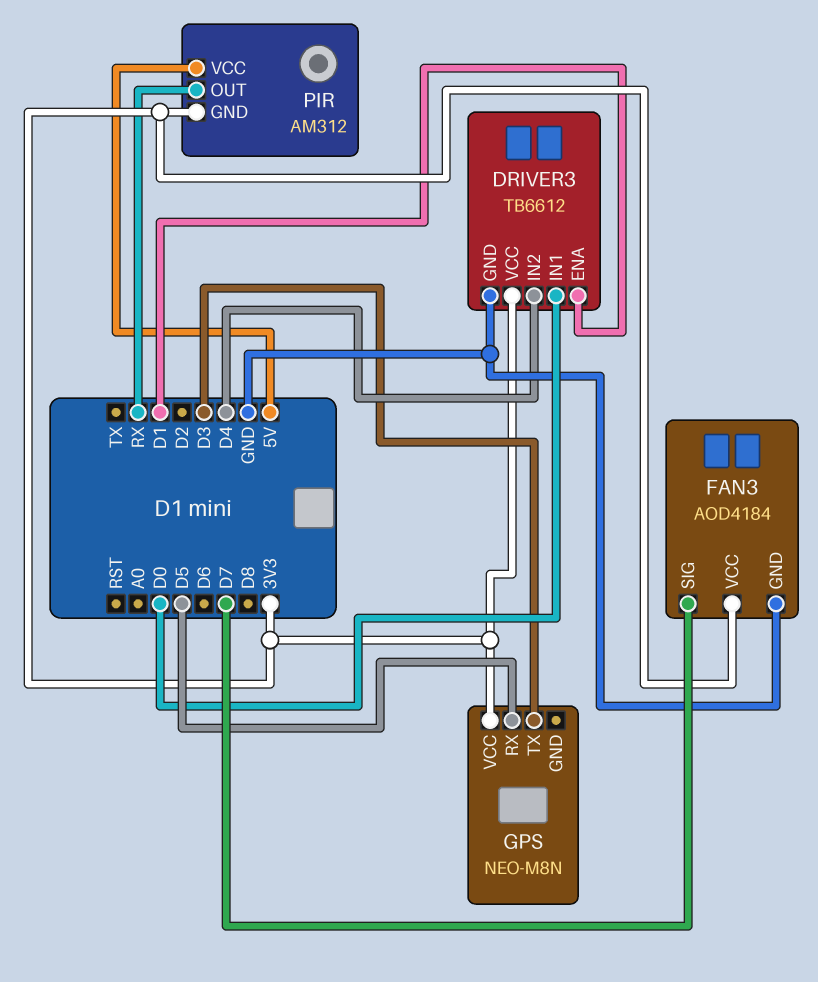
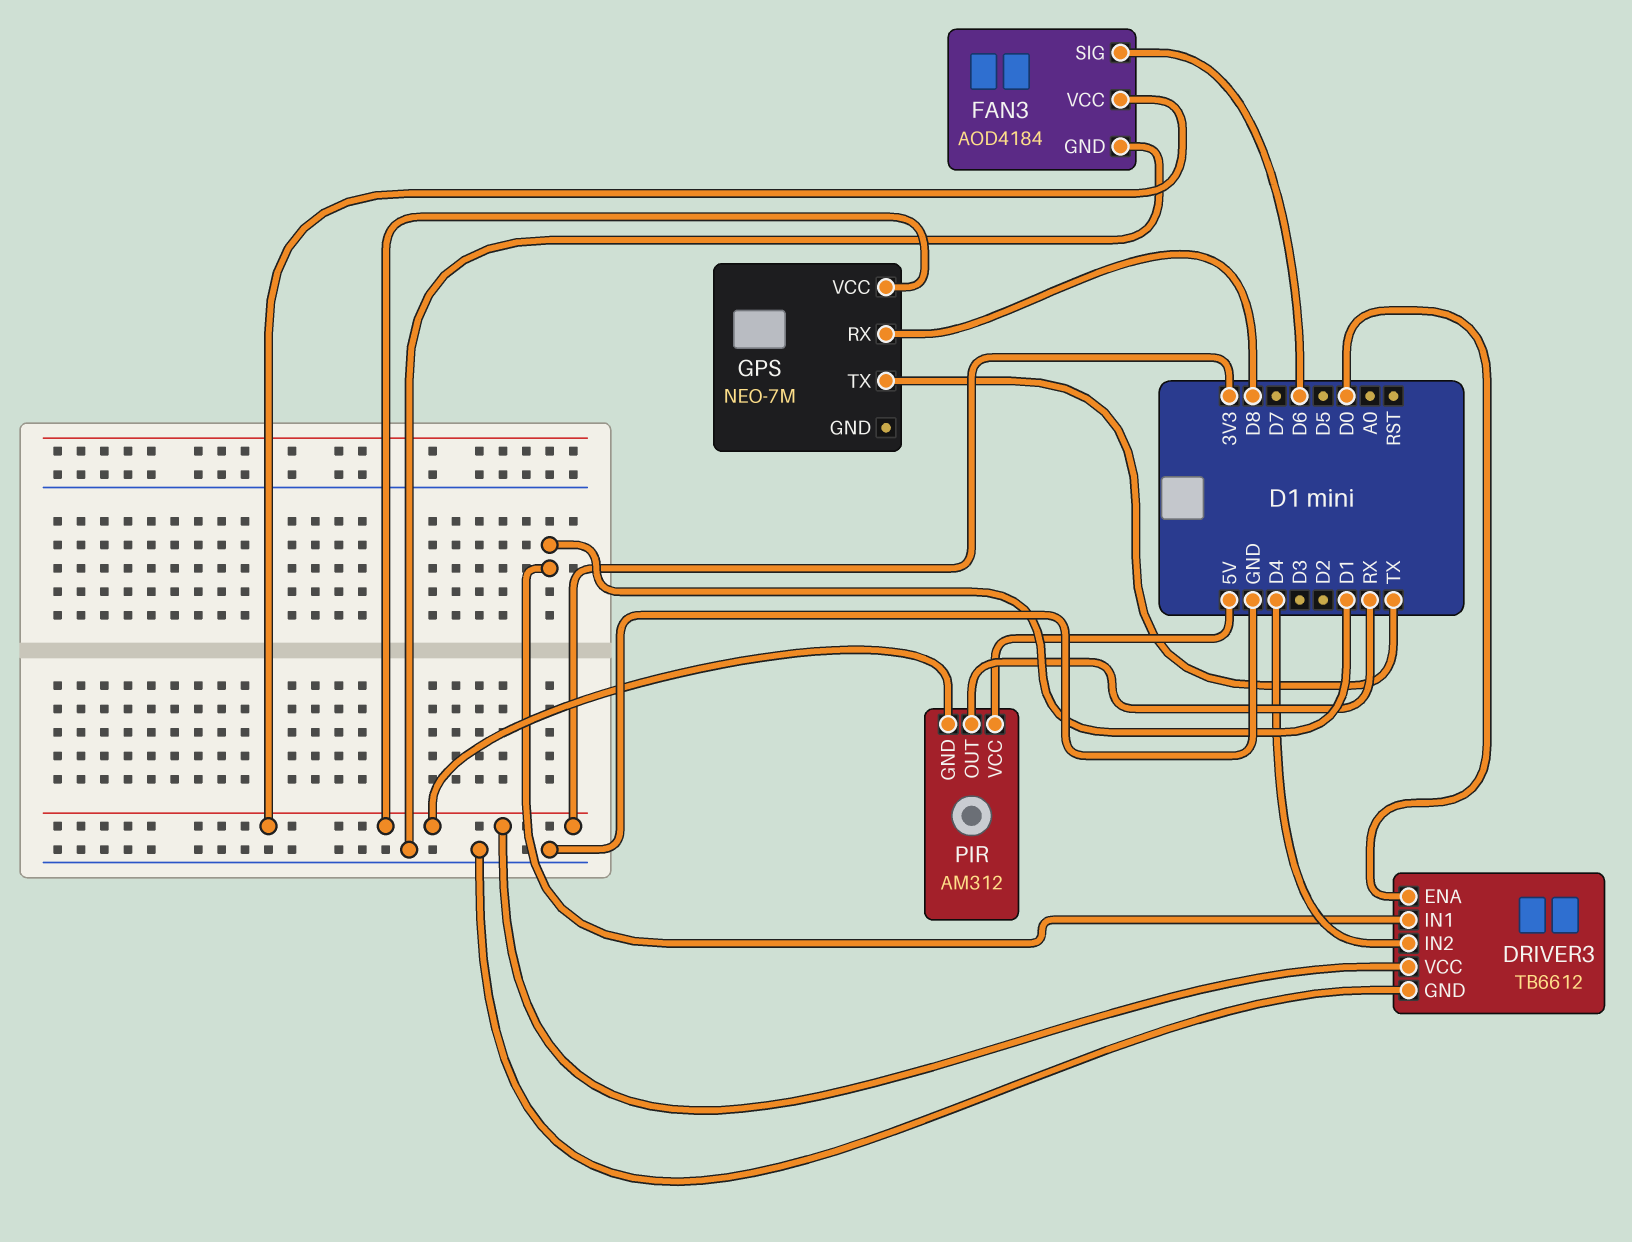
DRIVER3 pin ENA: D1 -> D0
DRIVER3 pin IN1: D0 -> D1
FAN3 pin SIG: D7 -> D6
GPS: NEO-M8N -> NEO-7M
GPS pin RX: D5 -> D8
GPS pin TX: D3 -> TX

